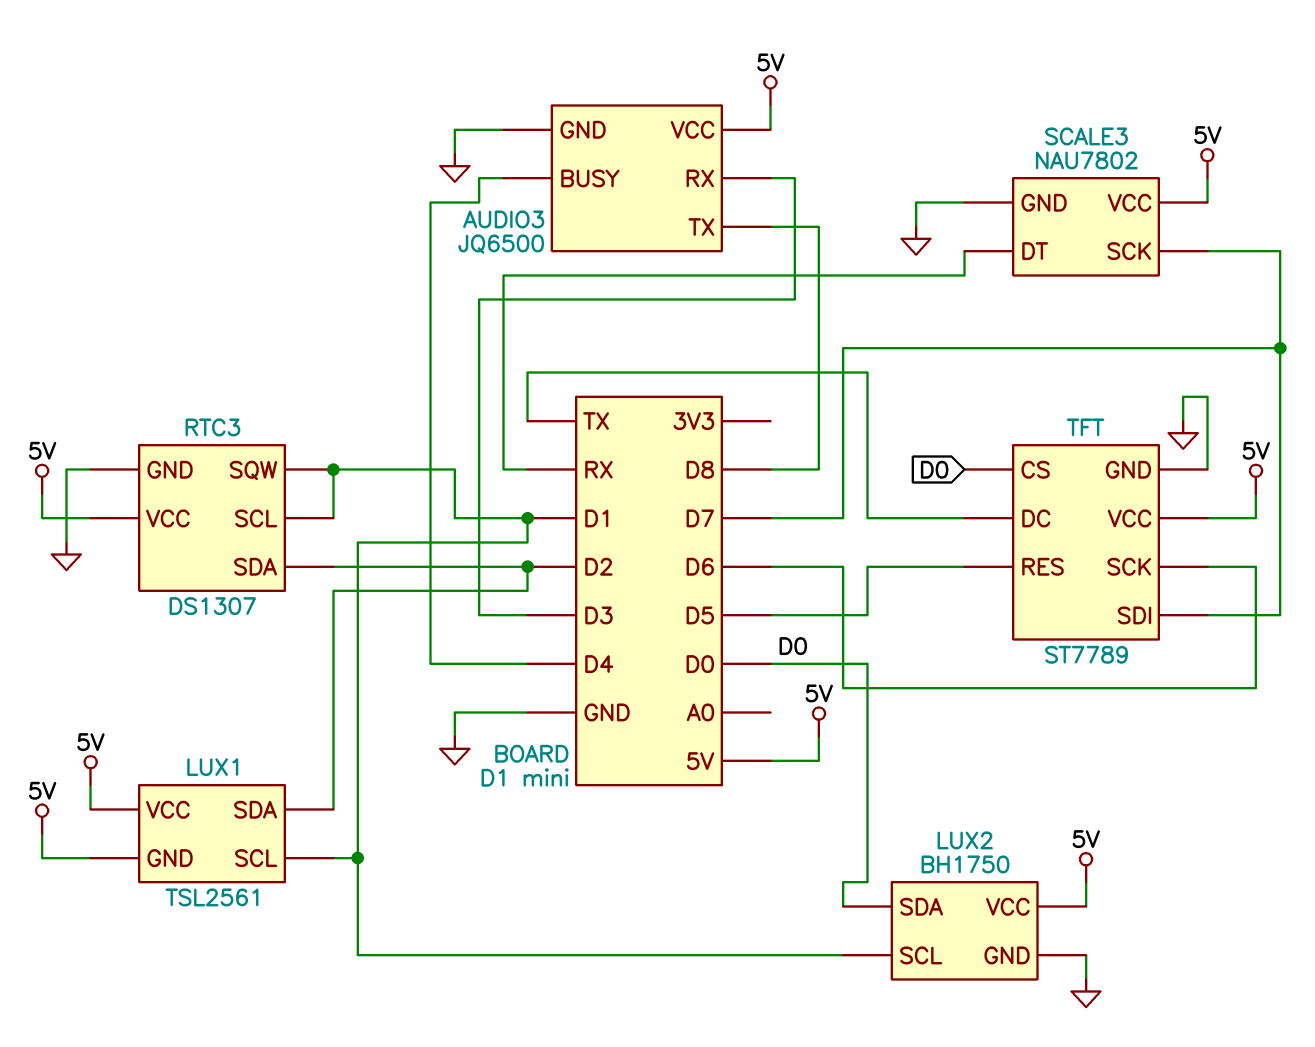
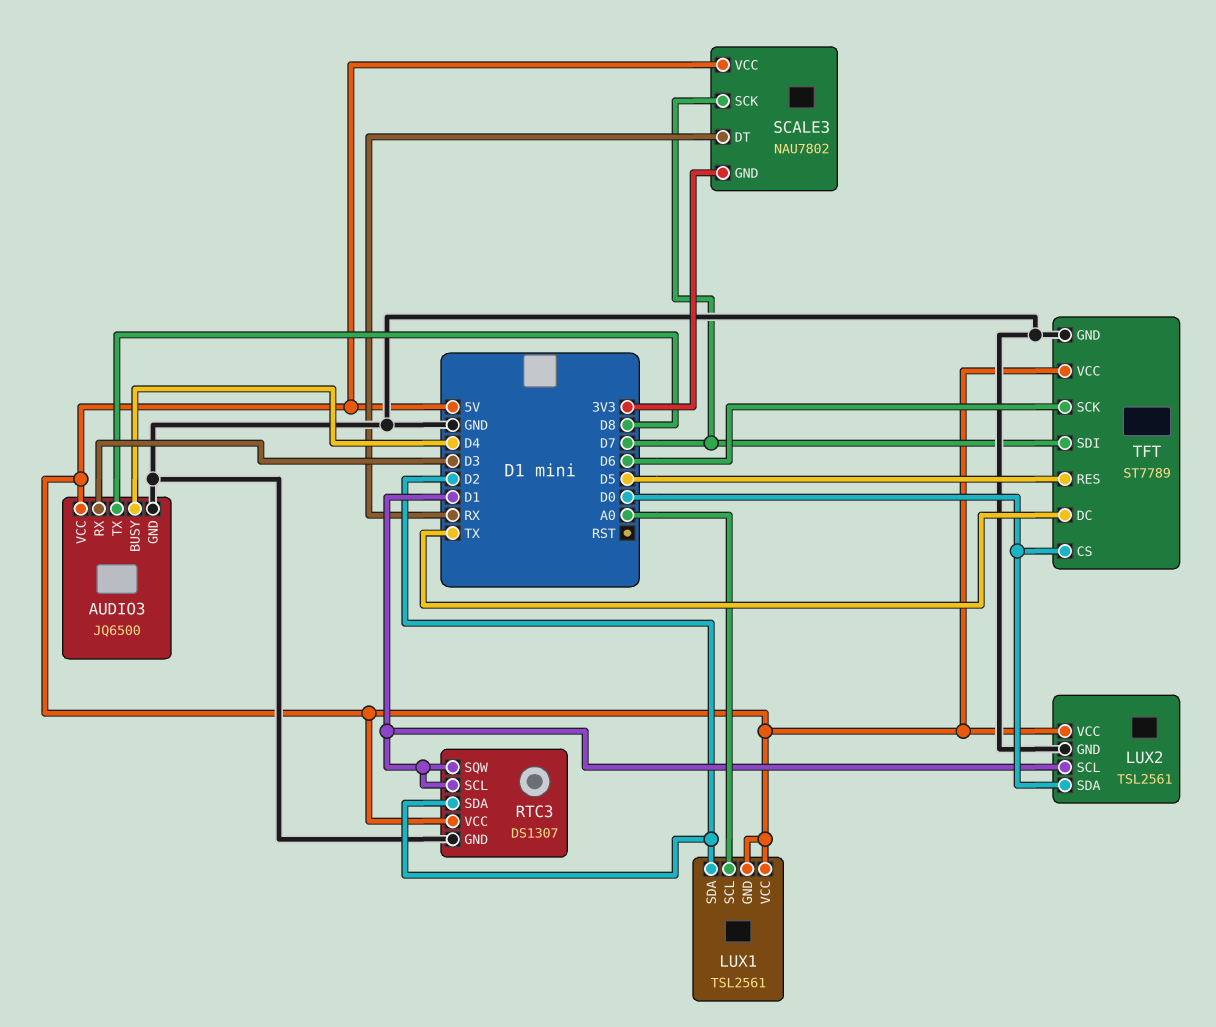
LUX1 pin SCL: D1 -> A0
LUX2: BH1750 -> TSL2561
SCALE3 pin GND: GND -> 3V3

